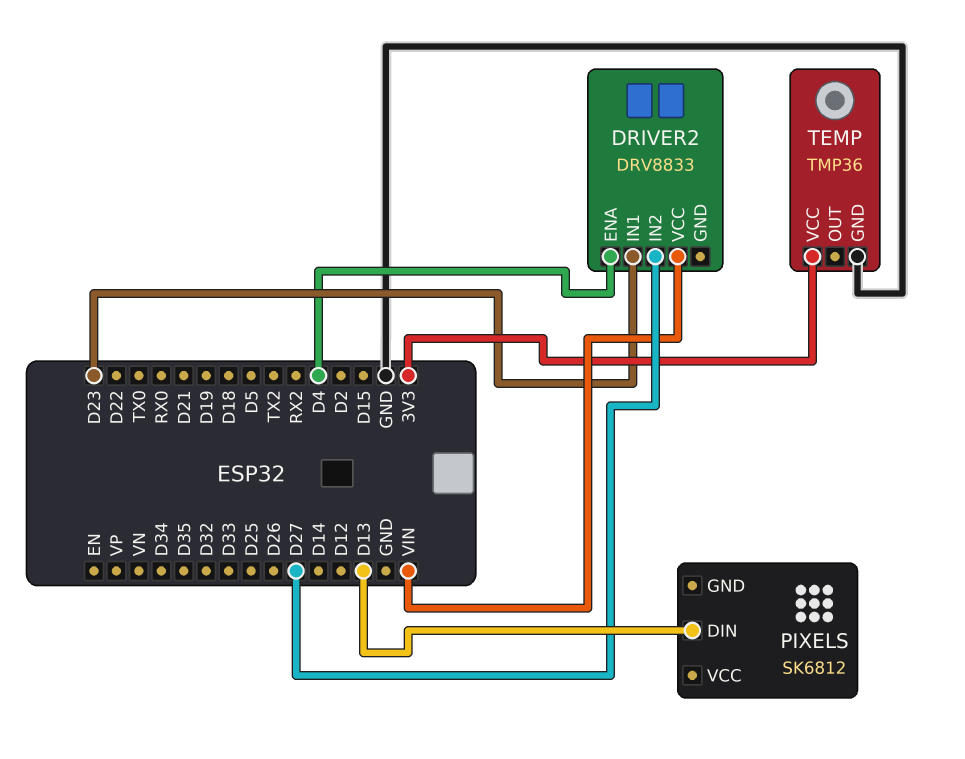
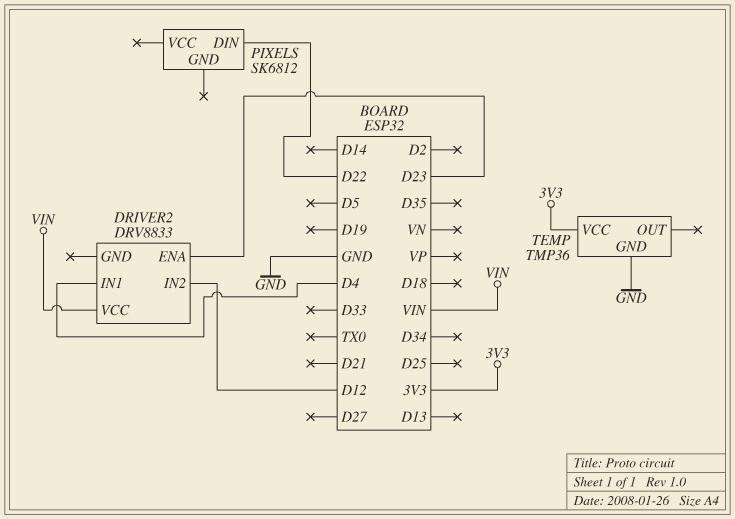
DRIVER2 pin ENA: D4 -> D23
DRIVER2 pin IN1: D23 -> D4
DRIVER2 pin IN2: D27 -> D12
PIXELS pin DIN: D13 -> D22

